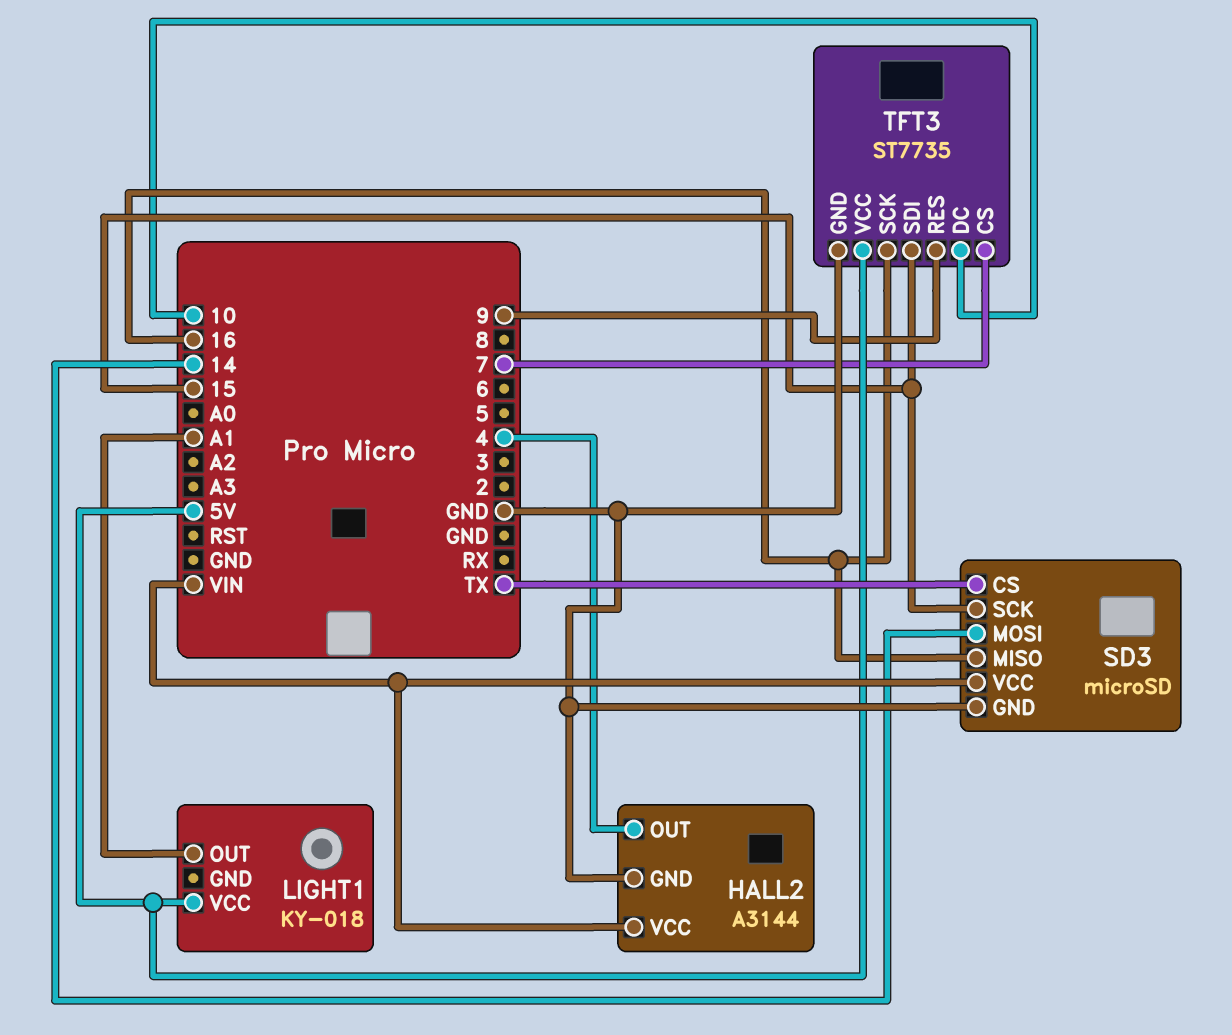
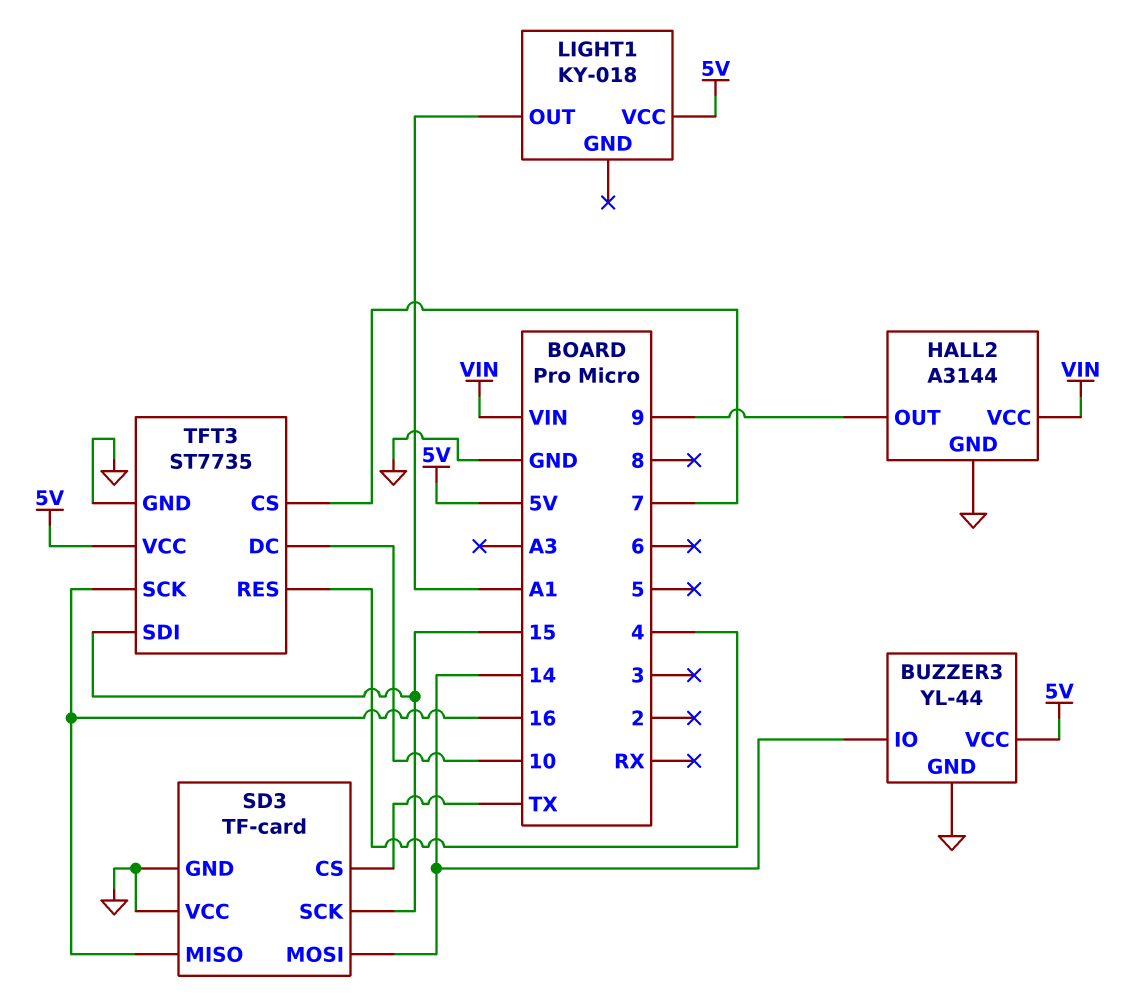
BUZZER3: none -> YL-44
BUZZER3 pin GND: none -> GND
BUZZER3 pin IO: none -> 14
BUZZER3 pin VCC: none -> 5V
HALL2 pin OUT: 4 -> 9
SD3: microSD -> TF-card
SD3 pin VCC: VIN -> GND
TFT3 pin RES: 9 -> 4

